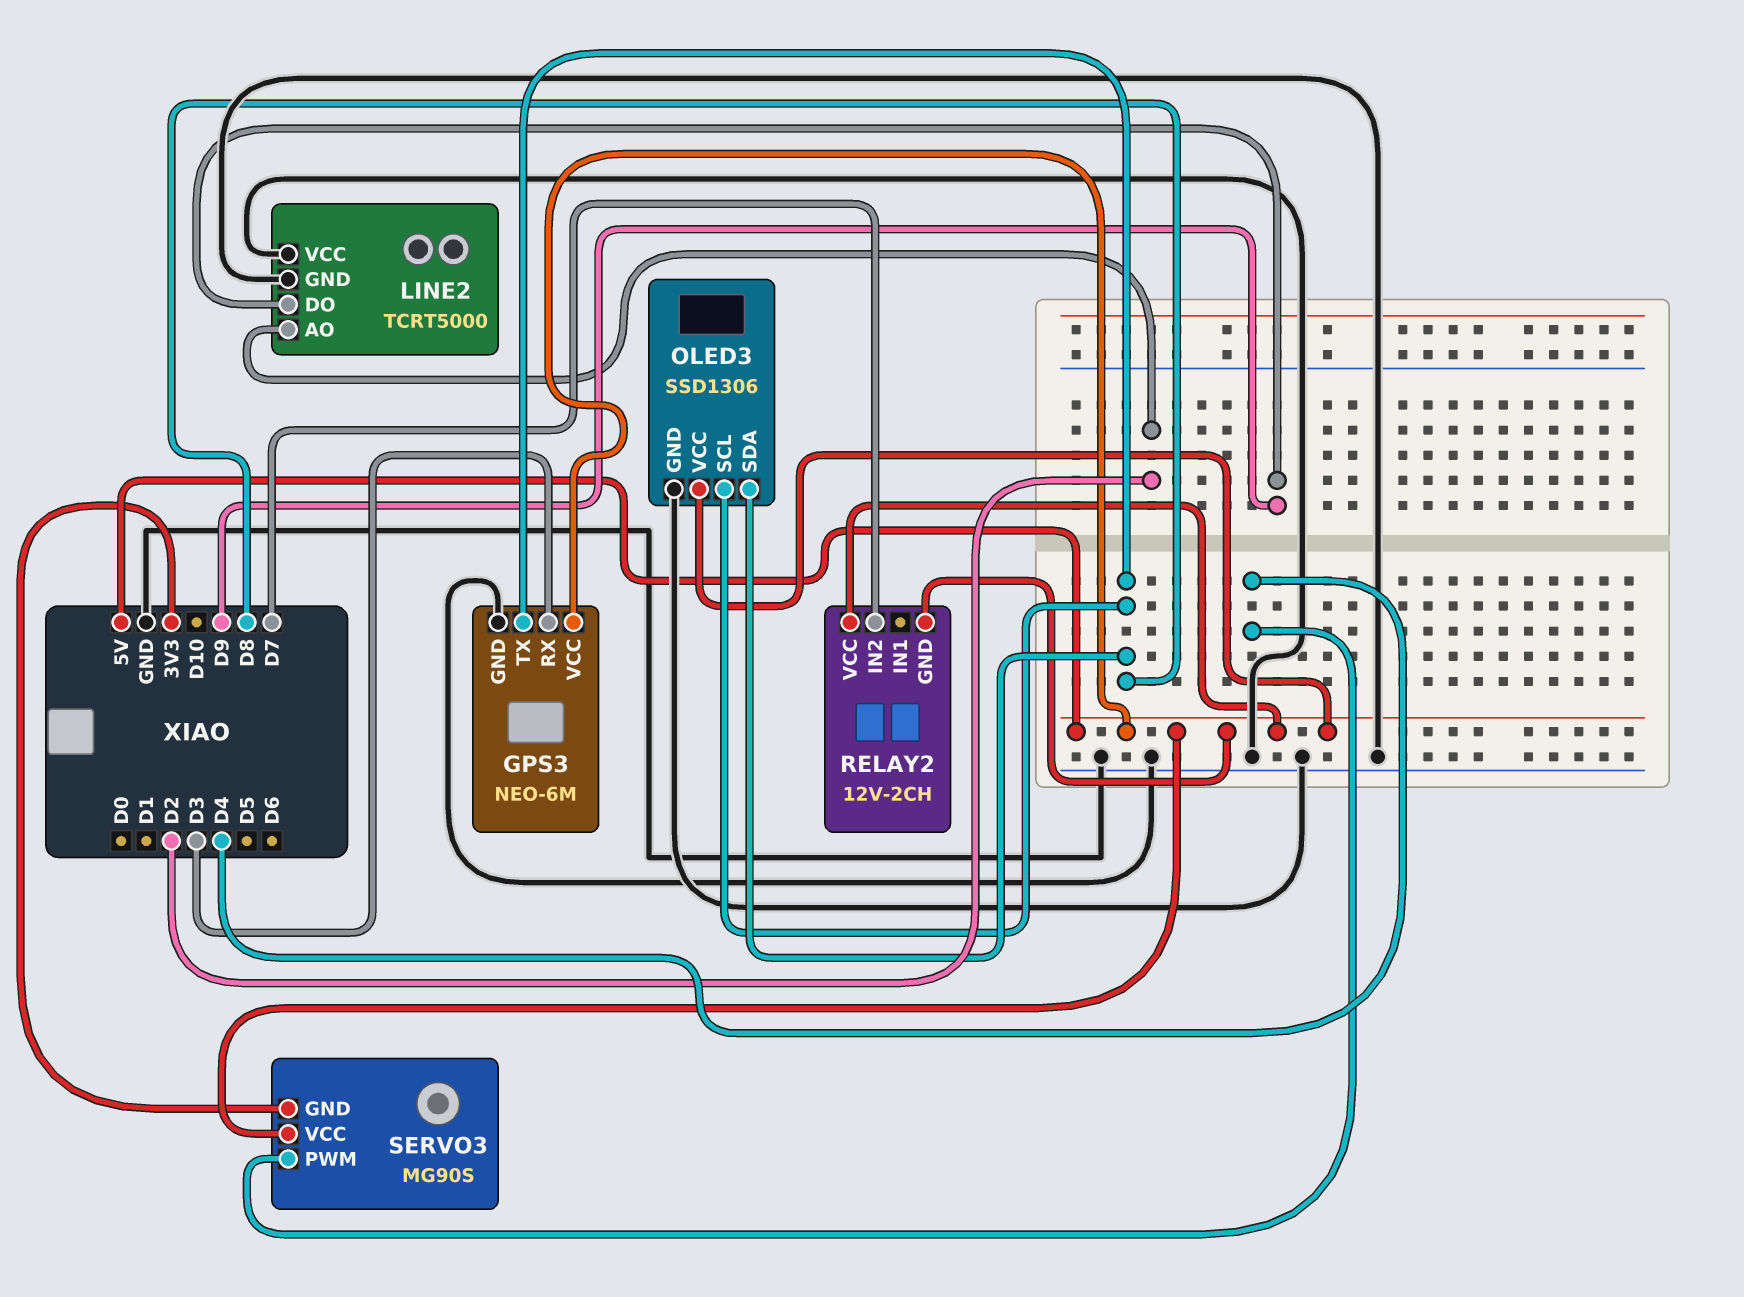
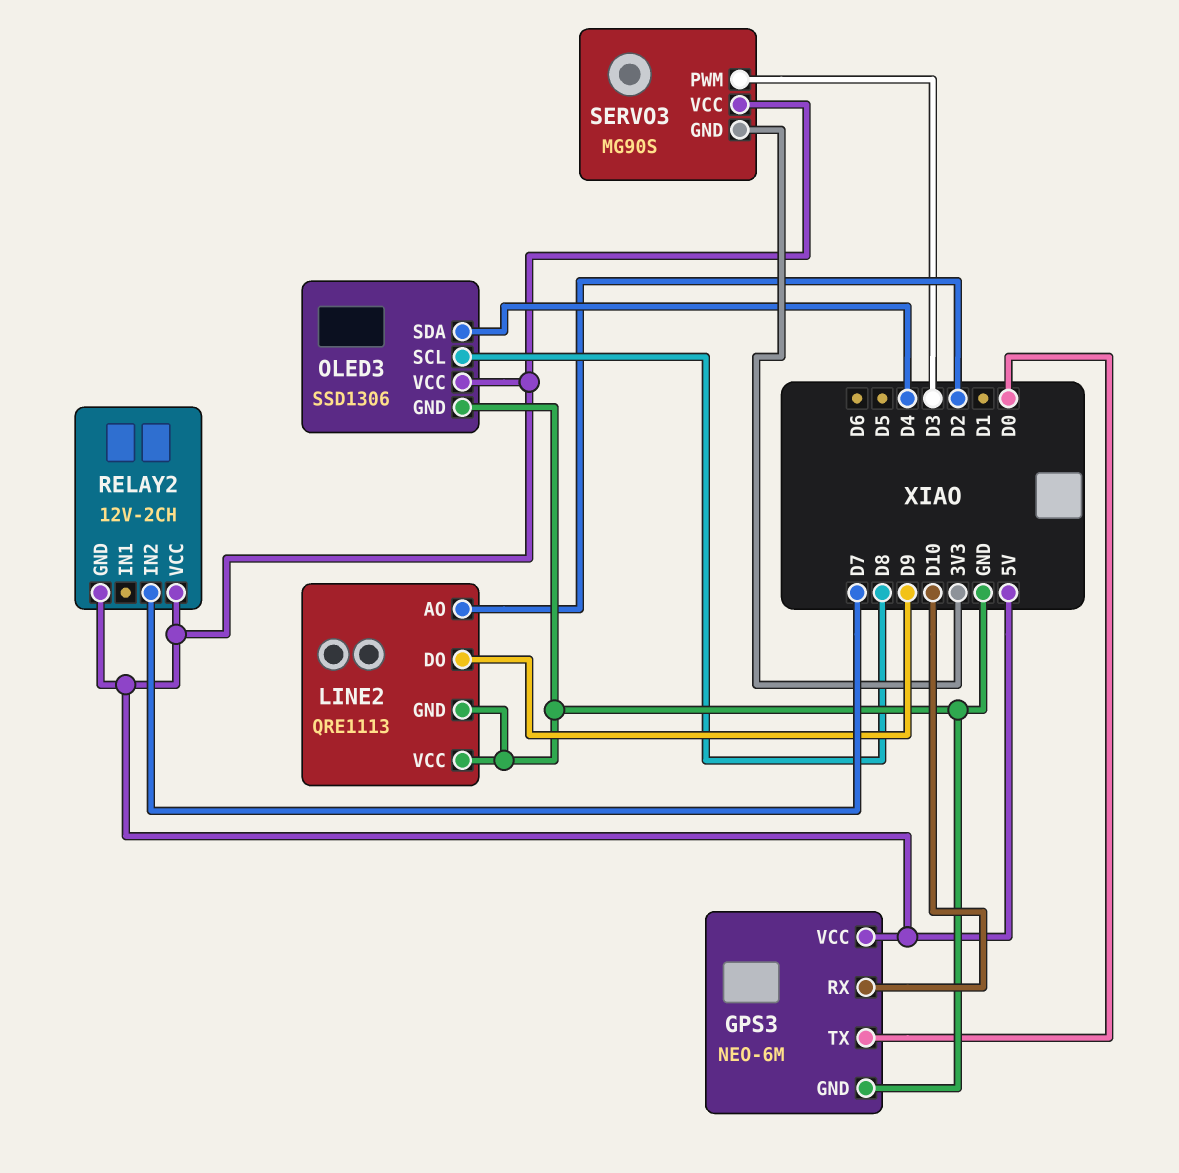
GPS3 pin RX: D3 -> D10
GPS3 pin TX: D8 -> D0
LINE2: TCRT5000 -> QRE1113
OLED3 pin SDA: D8 -> D4
SERVO3 pin PWM: D4 -> D3

